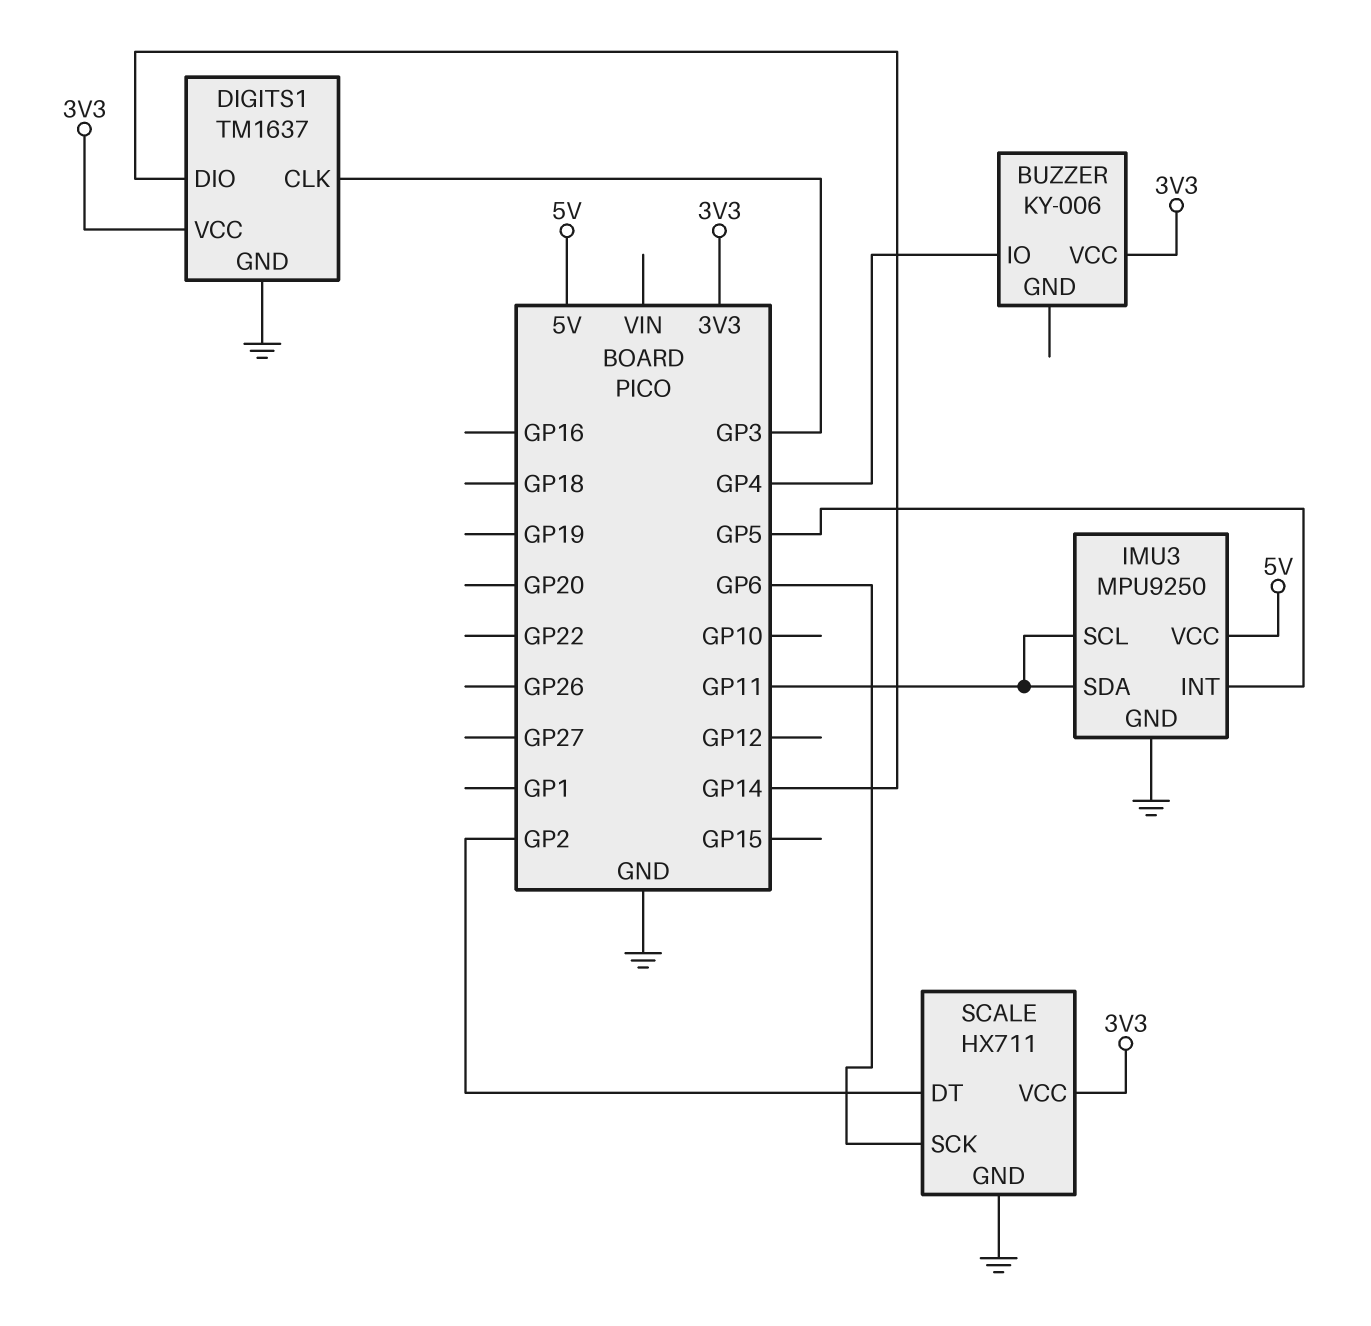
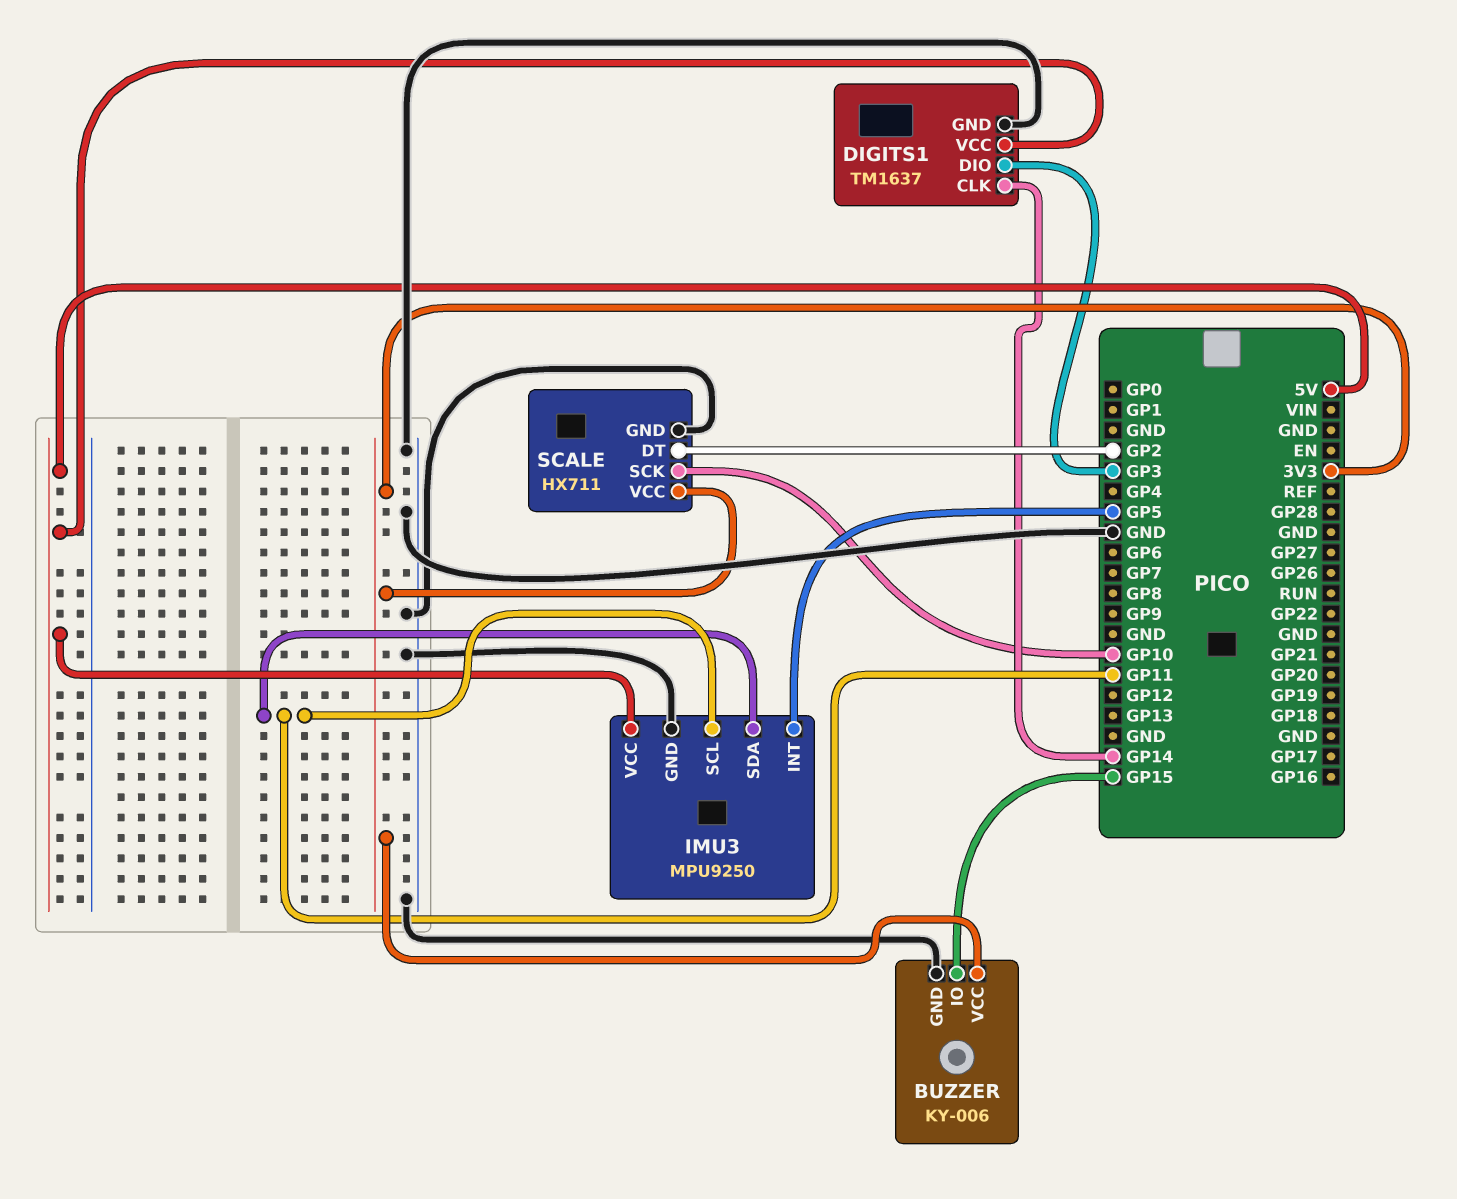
BUZZER pin GND: none -> GND
BUZZER pin IO: GP4 -> GP15
DIGITS1 pin CLK: GP3 -> GP14
DIGITS1 pin DIO: GP14 -> GP3
DIGITS1 pin VCC: 3V3 -> 5V
SCALE pin SCK: GP6 -> GP10

